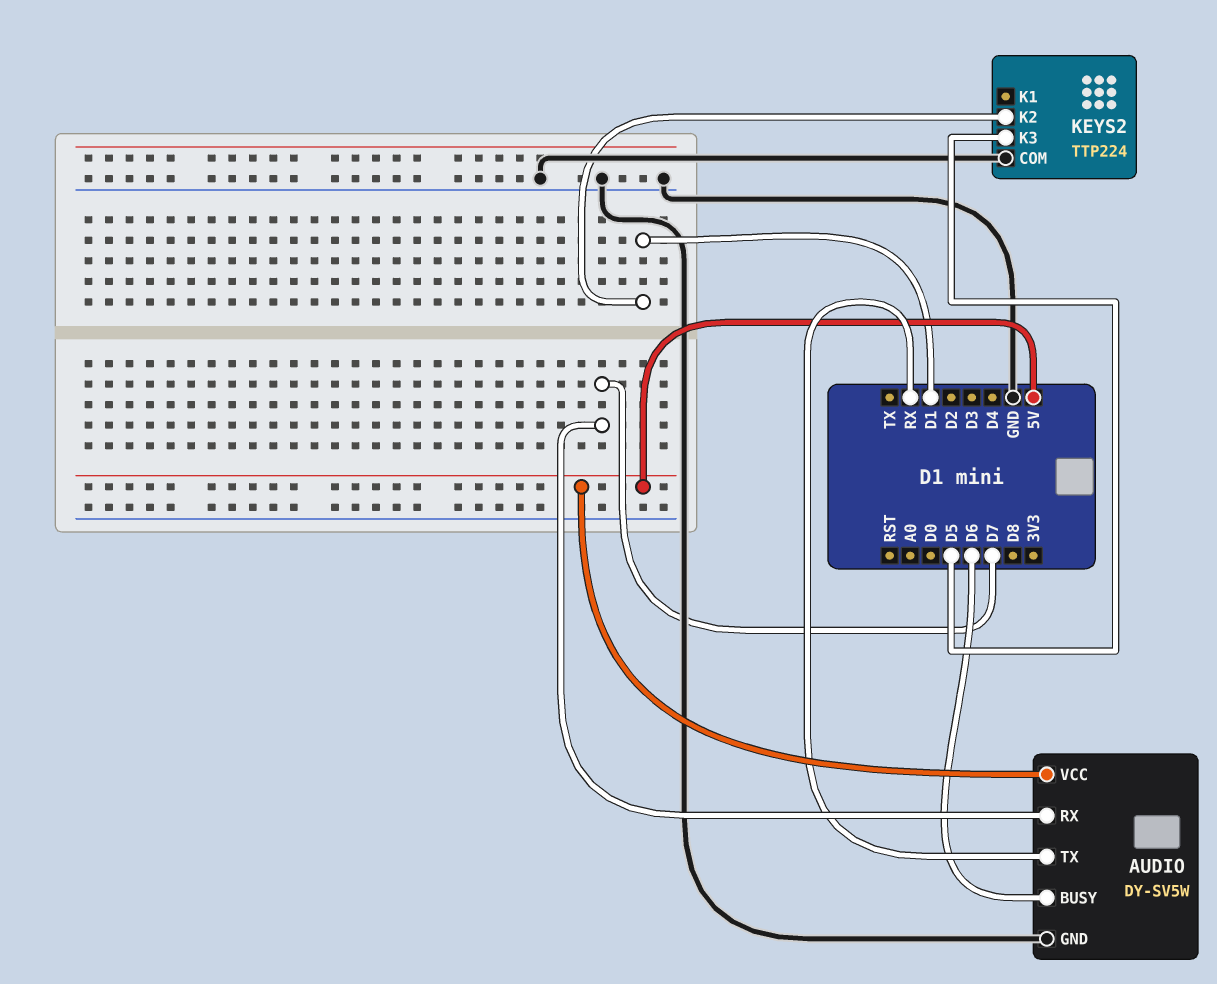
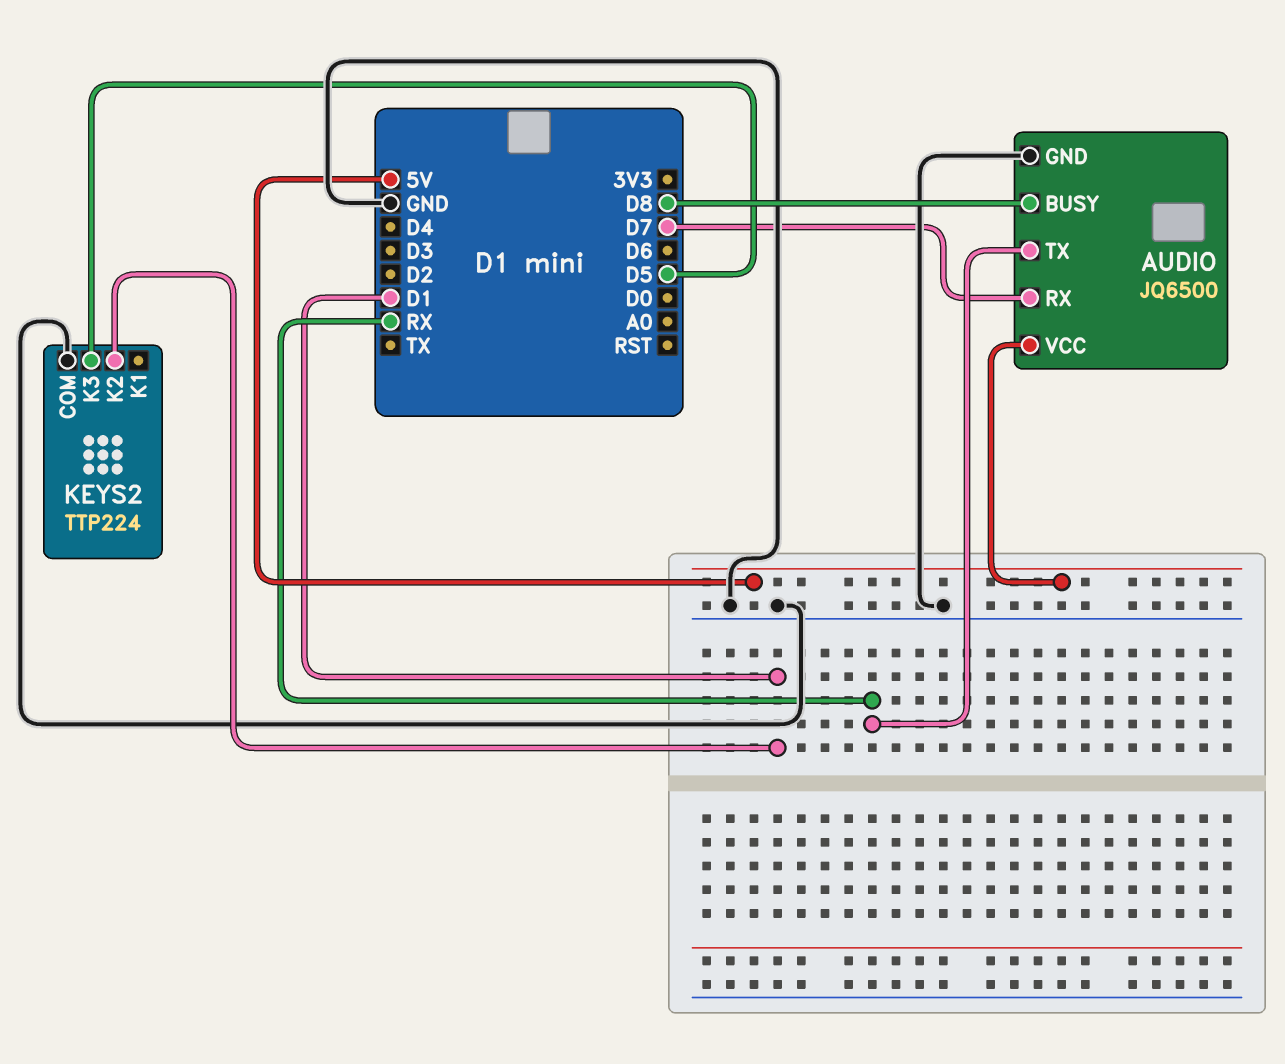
AUDIO: DY-SV5W -> JQ6500
AUDIO pin BUSY: D6 -> D8

